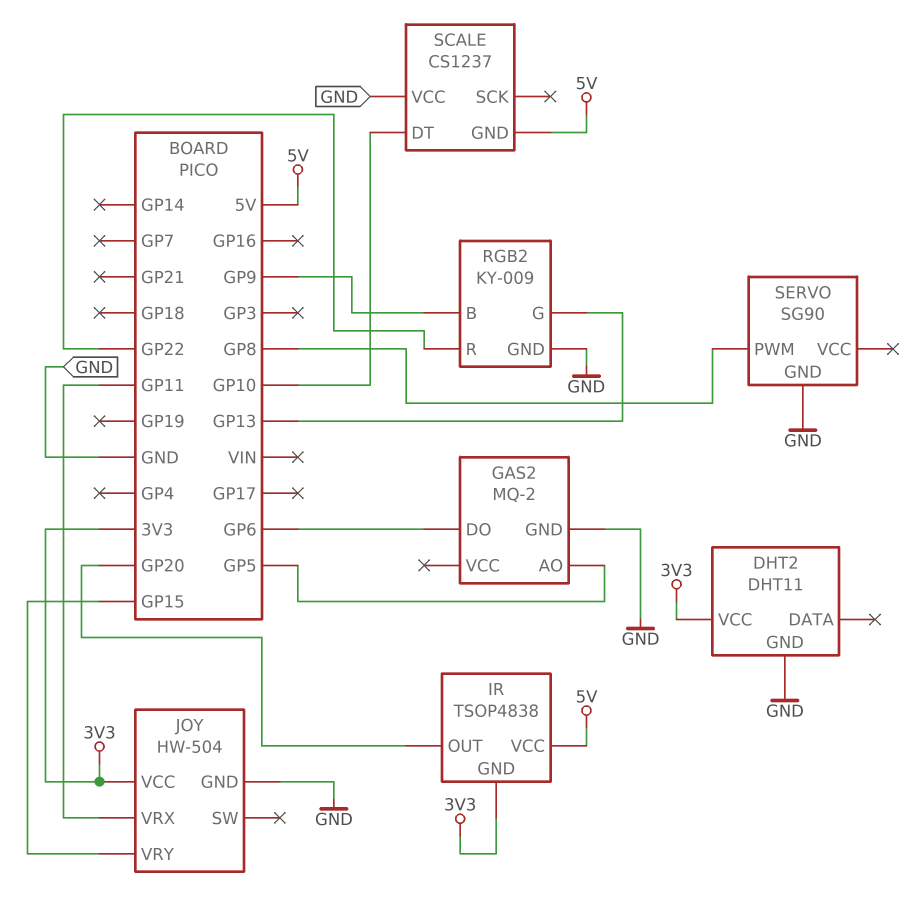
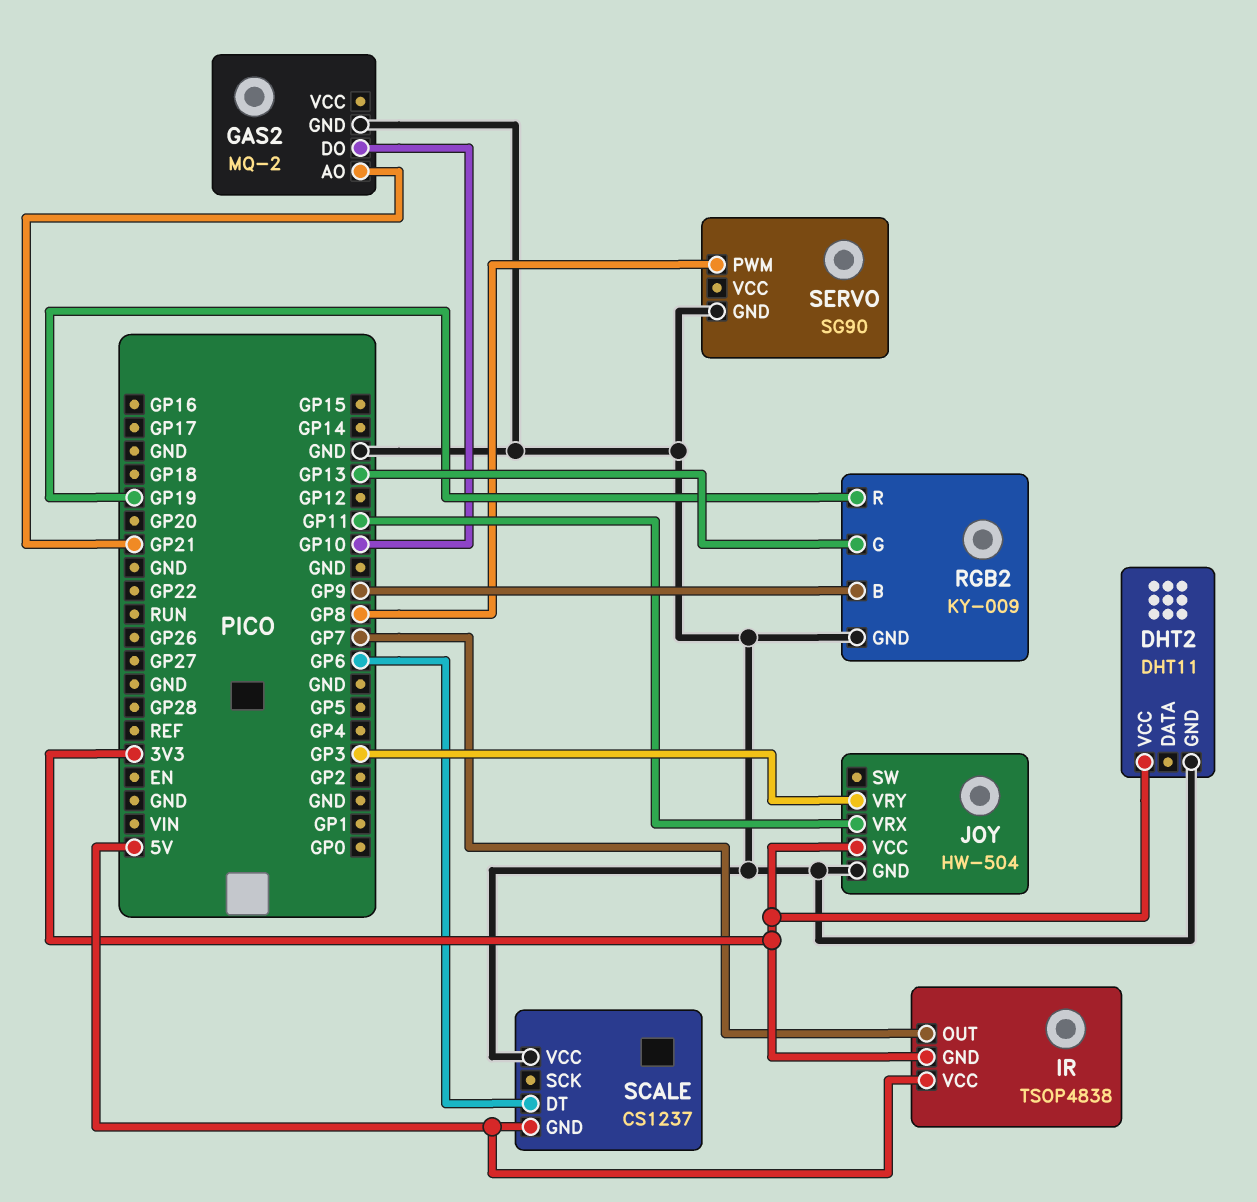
GAS2 pin AO: GP5 -> GP21
GAS2 pin DO: GP6 -> GP10
IR pin OUT: GP20 -> GP7
JOY pin VRY: GP15 -> GP3
RGB2 pin R: GP22 -> GP19
SCALE pin DT: GP10 -> GP6

